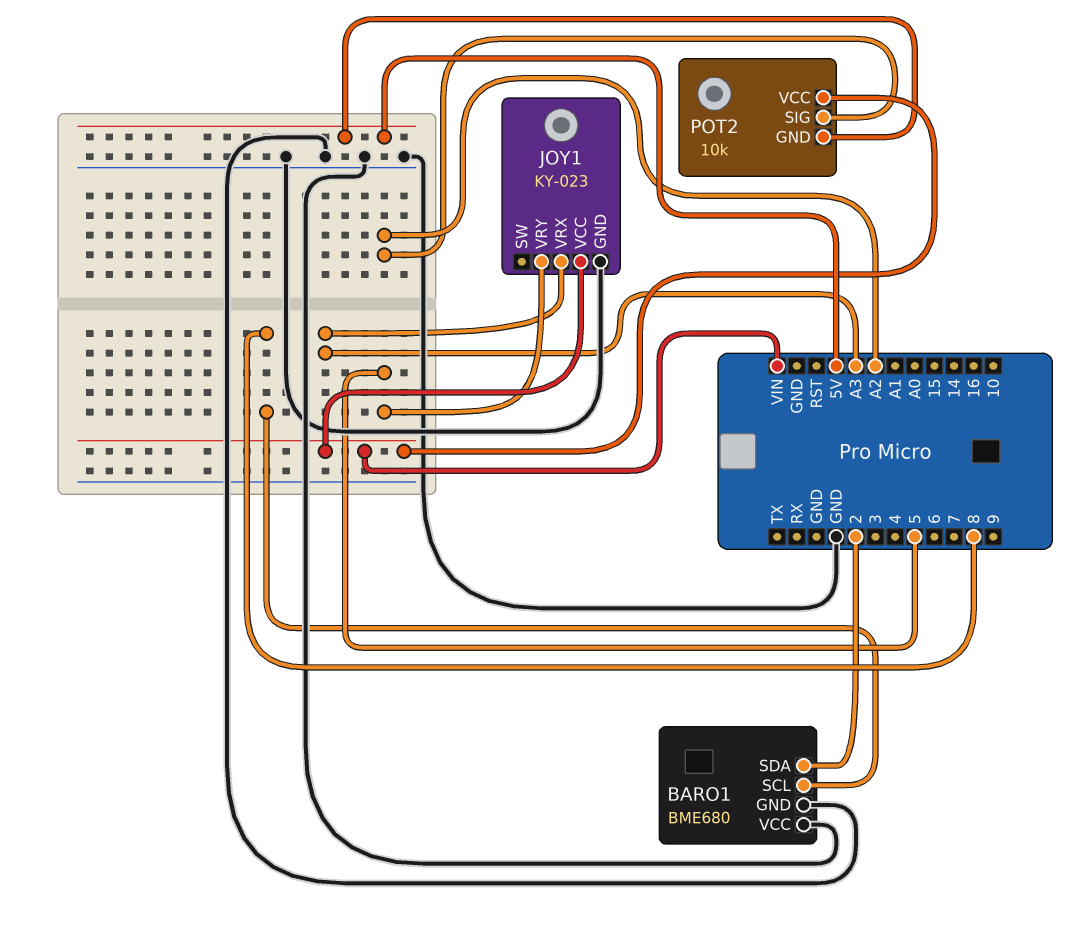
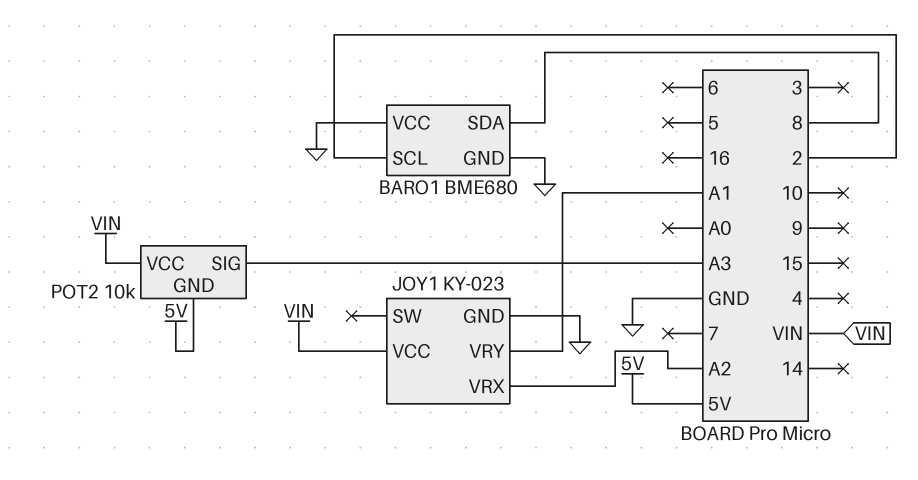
BARO1 pin SCL: 8 -> 2
BARO1 pin SDA: 2 -> 8
JOY1 pin VRX: A3 -> A2
JOY1 pin VRY: 5 -> A1
POT2 pin SIG: A2 -> A3

